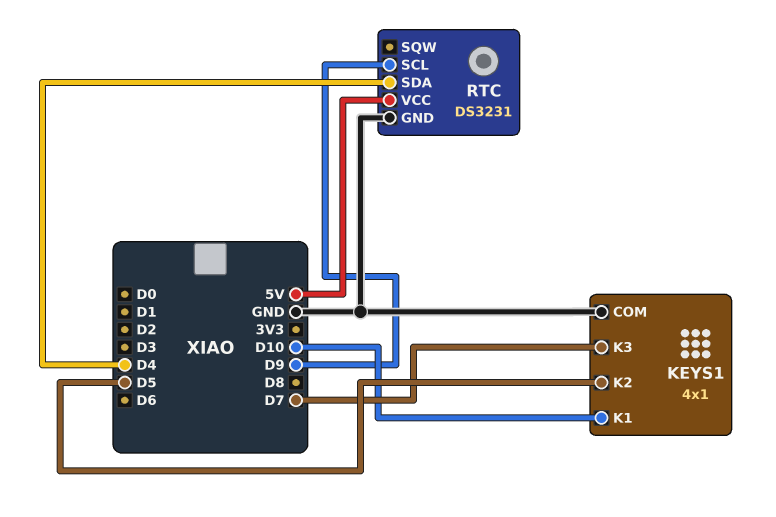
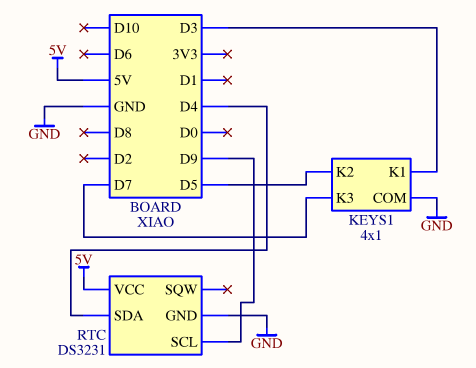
KEYS1 pin K1: D10 -> D3

